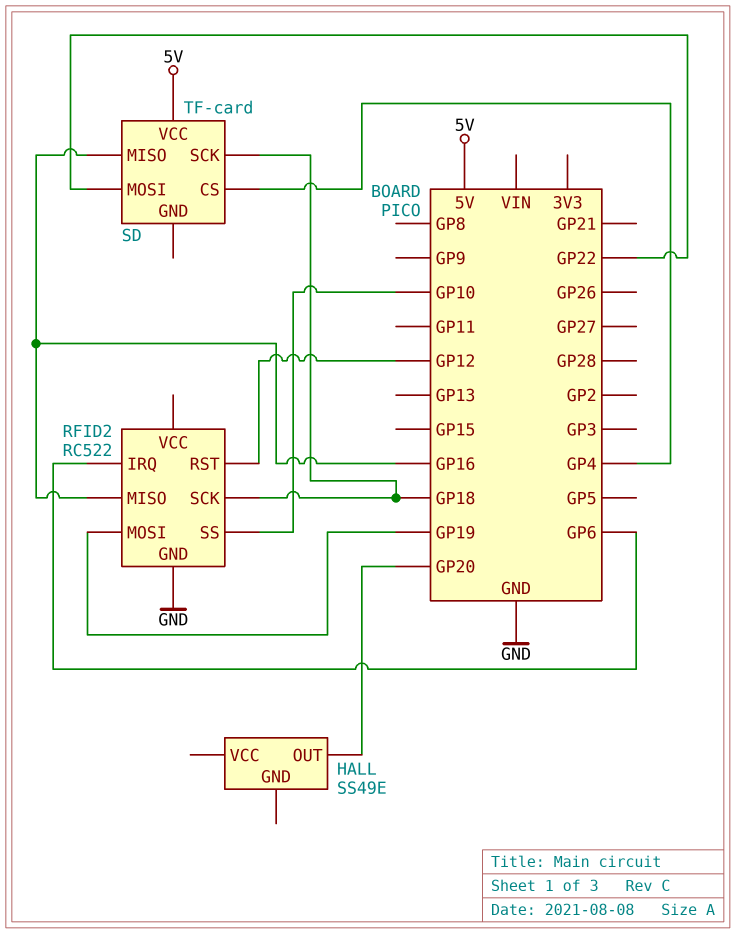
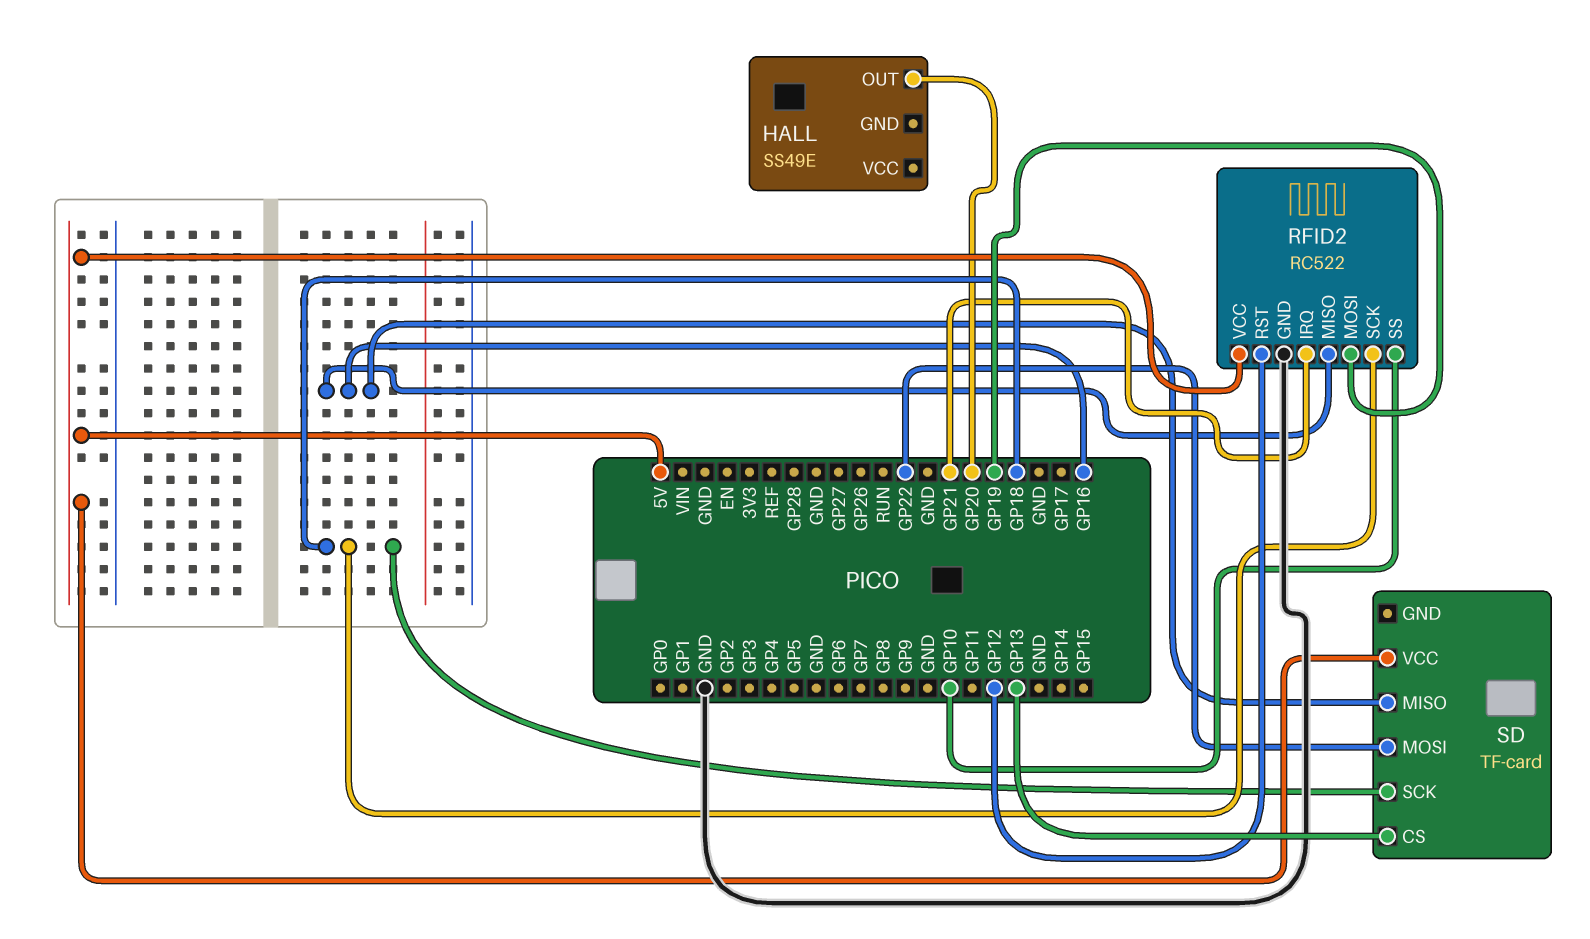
RFID2 pin IRQ: GP6 -> GP21
RFID2 pin VCC: none -> 5V
SD pin CS: GP4 -> GP13

